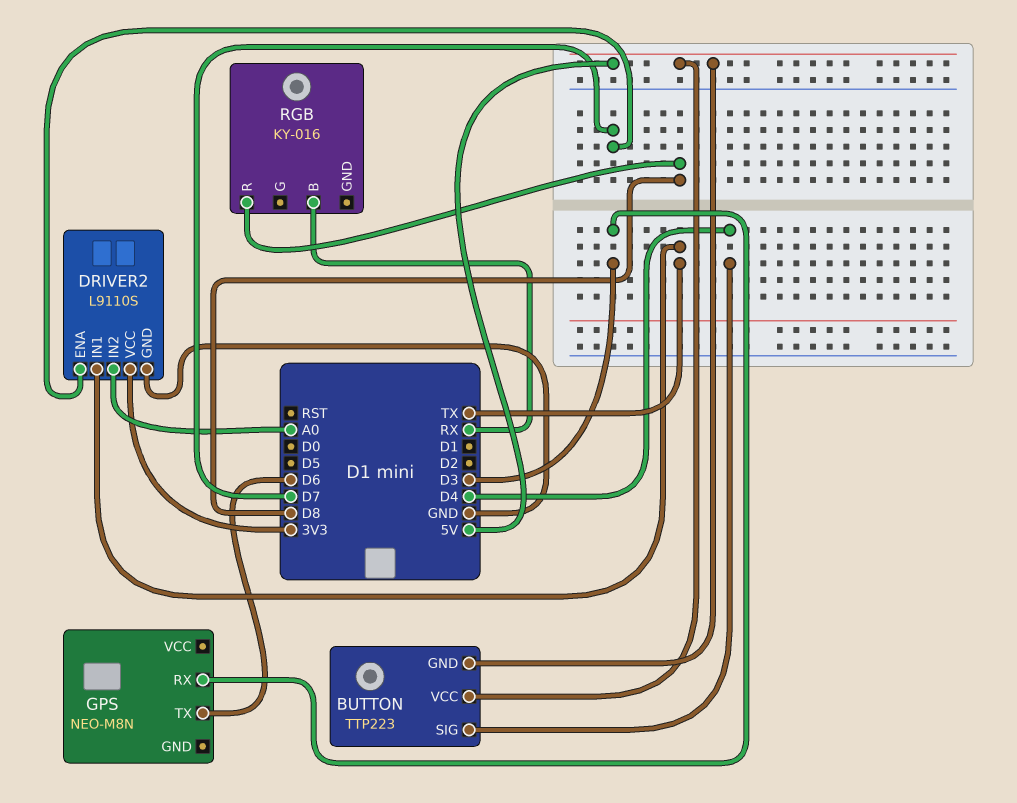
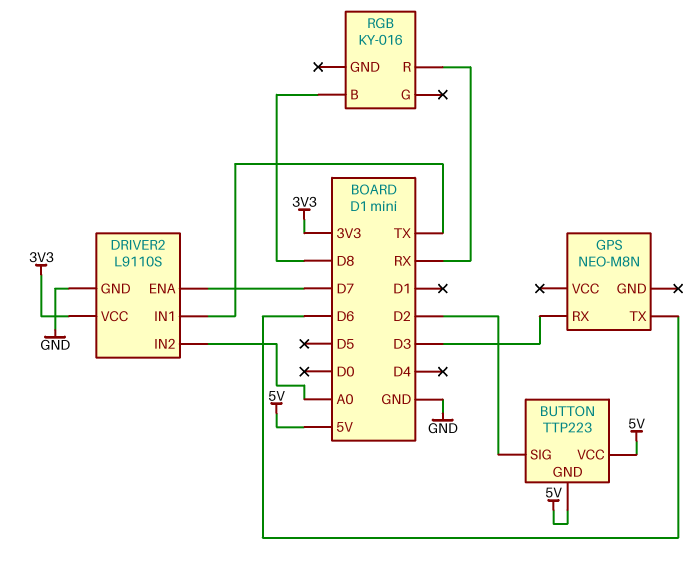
BUTTON pin SIG: D4 -> D2
RGB pin B: RX -> D8
RGB pin R: D8 -> RX

